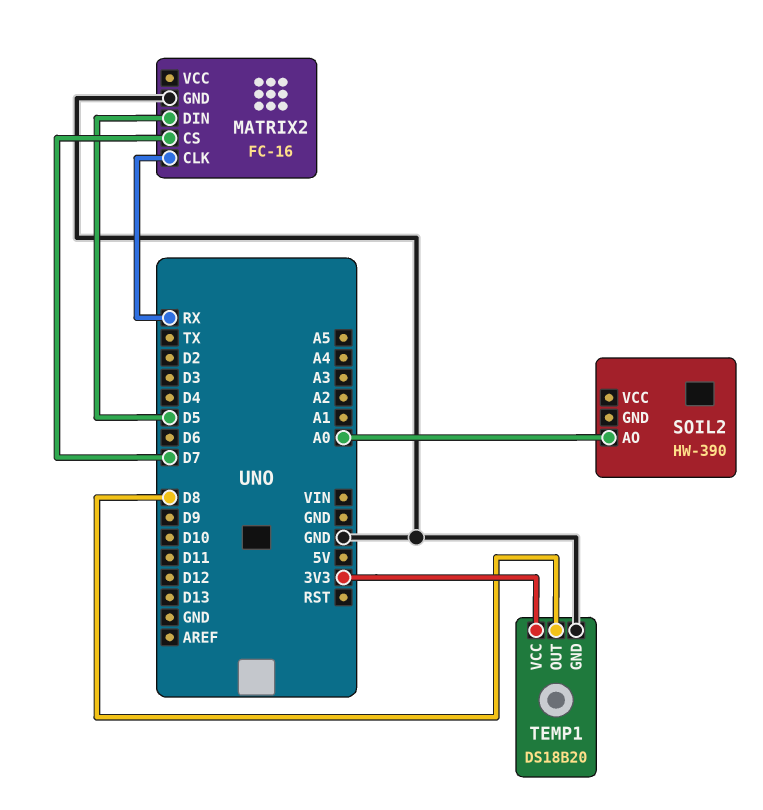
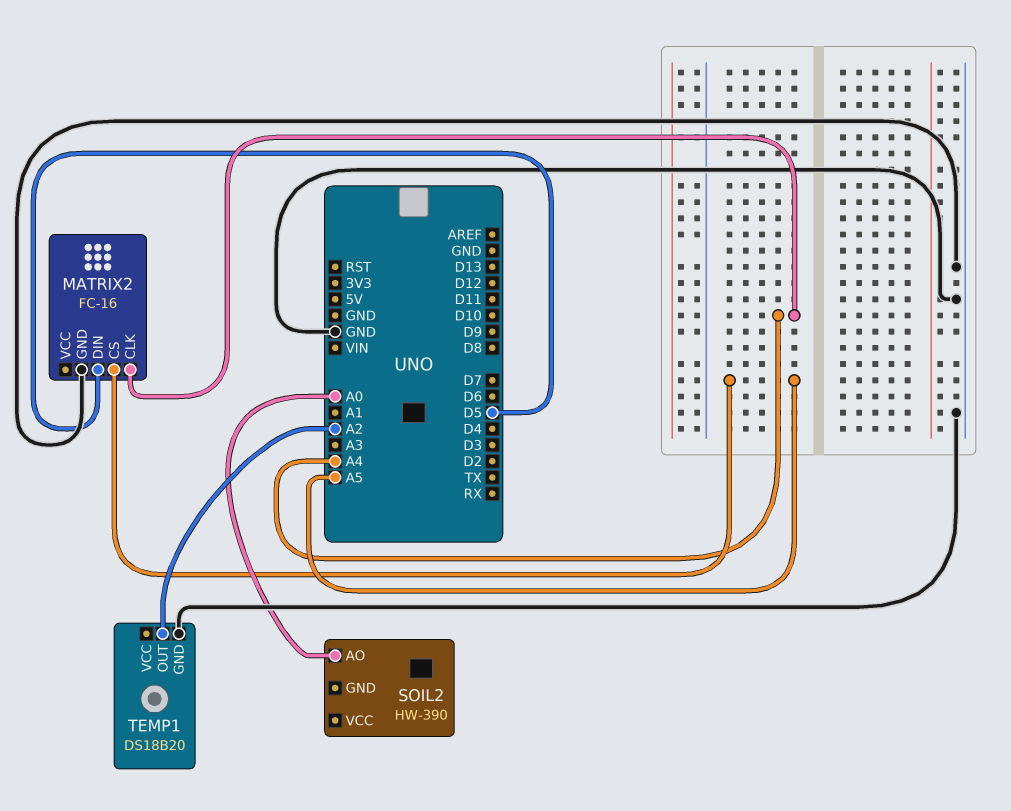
MATRIX2 pin CLK: RX -> A4
MATRIX2 pin CS: D7 -> A5
TEMP1 pin OUT: D8 -> A2
TEMP1 pin VCC: 3V3 -> none

